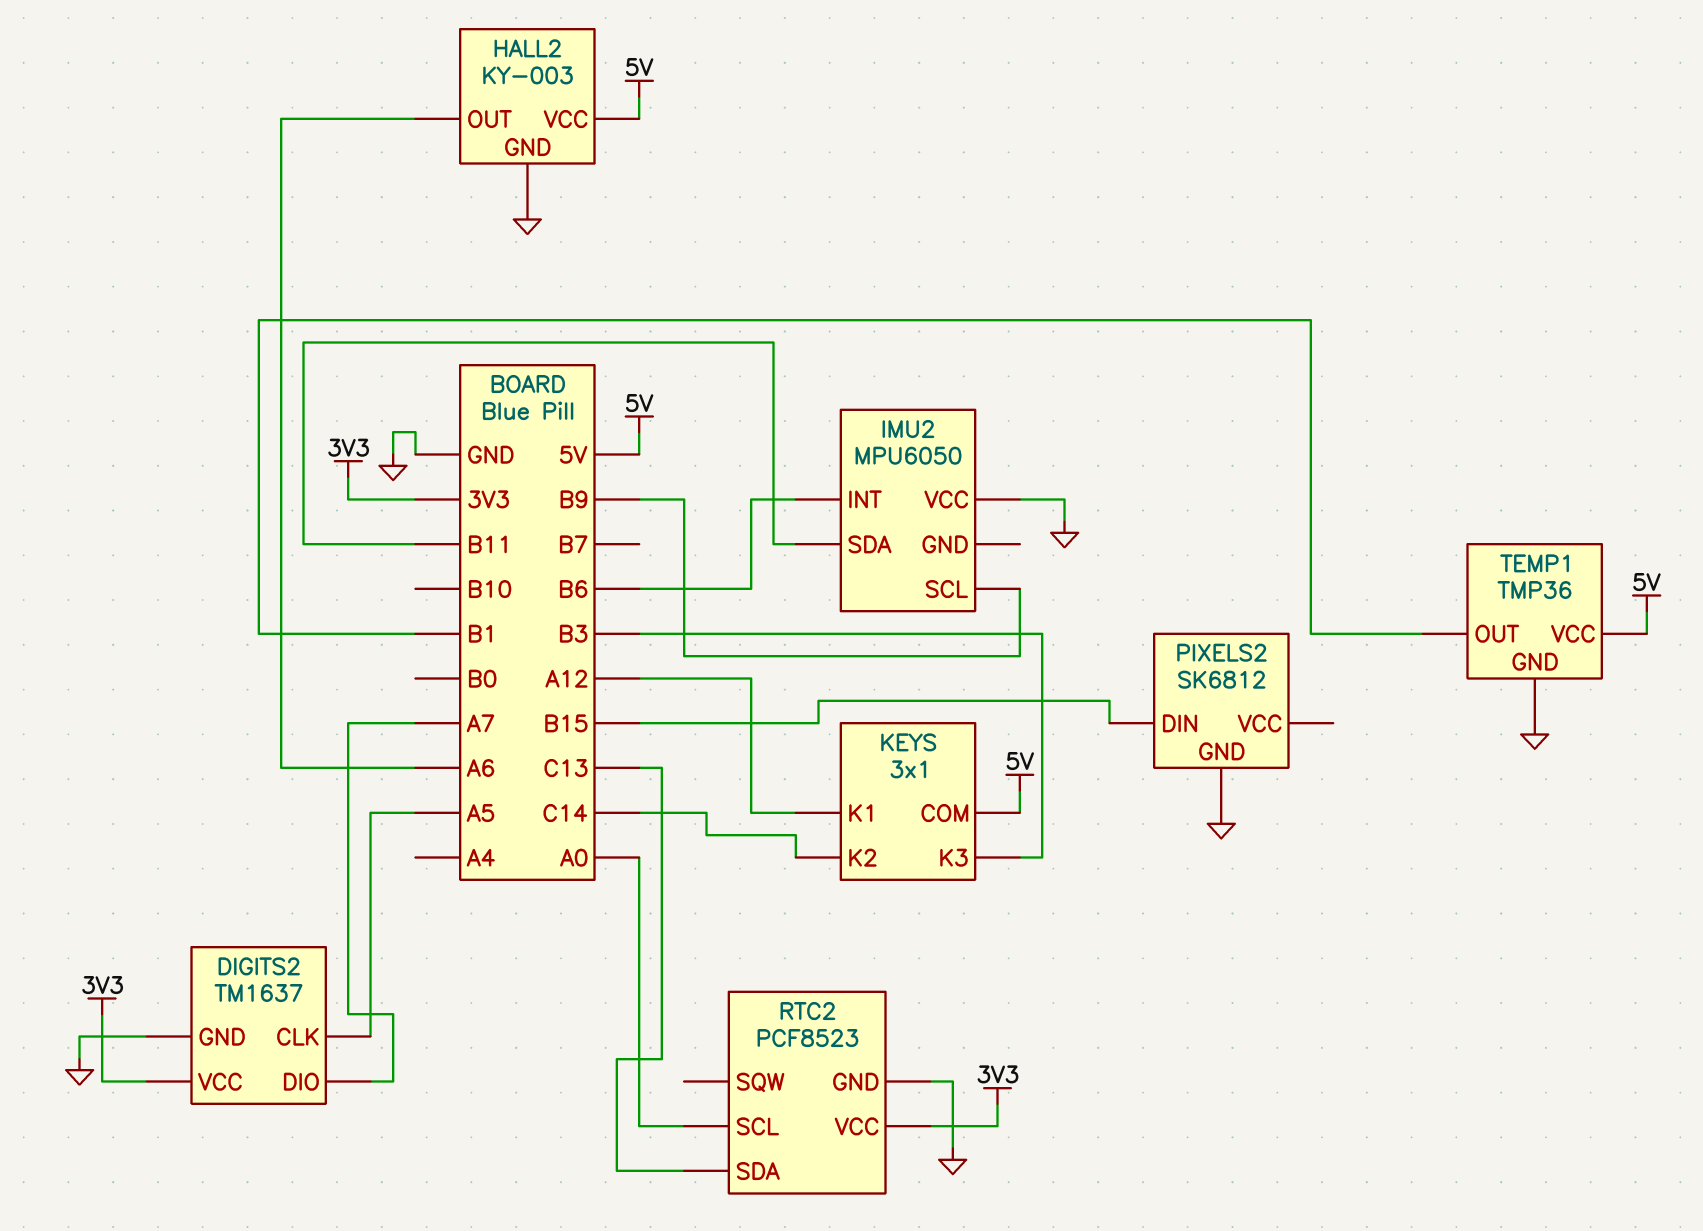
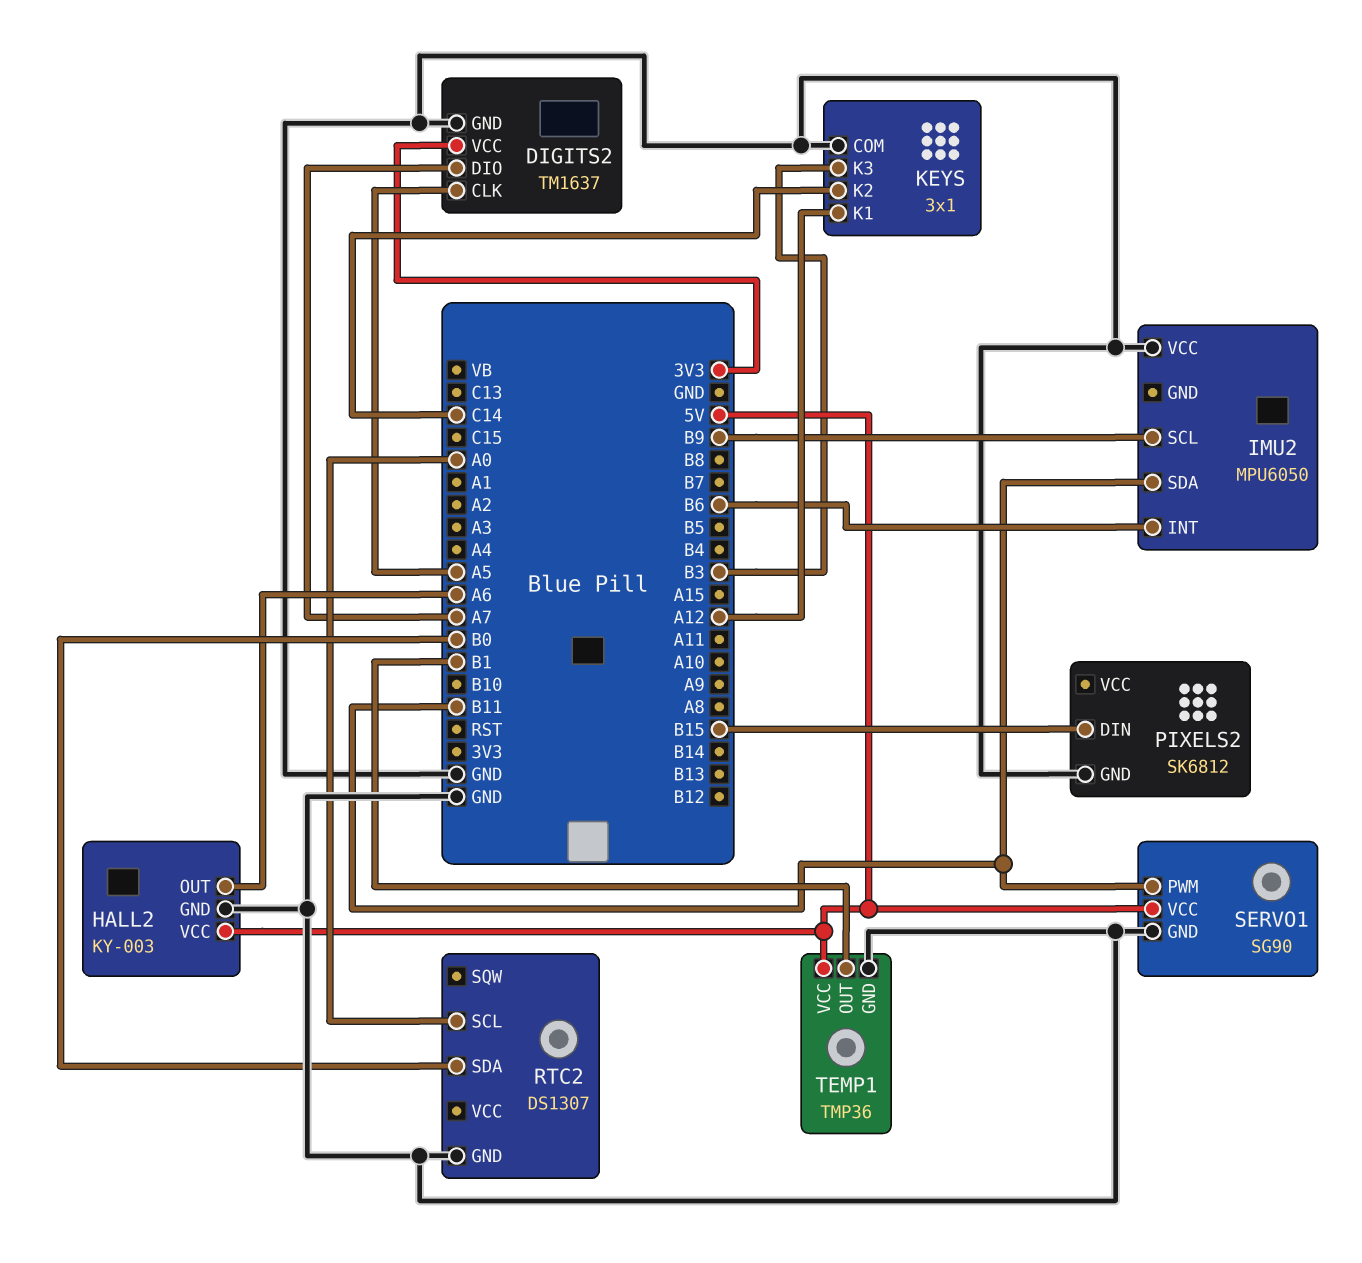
KEYS pin COM: 5V -> GND
RTC2: PCF8523 -> DS1307
RTC2 pin SDA: C13 -> B0
RTC2 pin VCC: 3V3 -> none
SERVO1: none -> SG90
SERVO1 pin GND: none -> GND
SERVO1 pin PWM: none -> B11
SERVO1 pin VCC: none -> 5V

